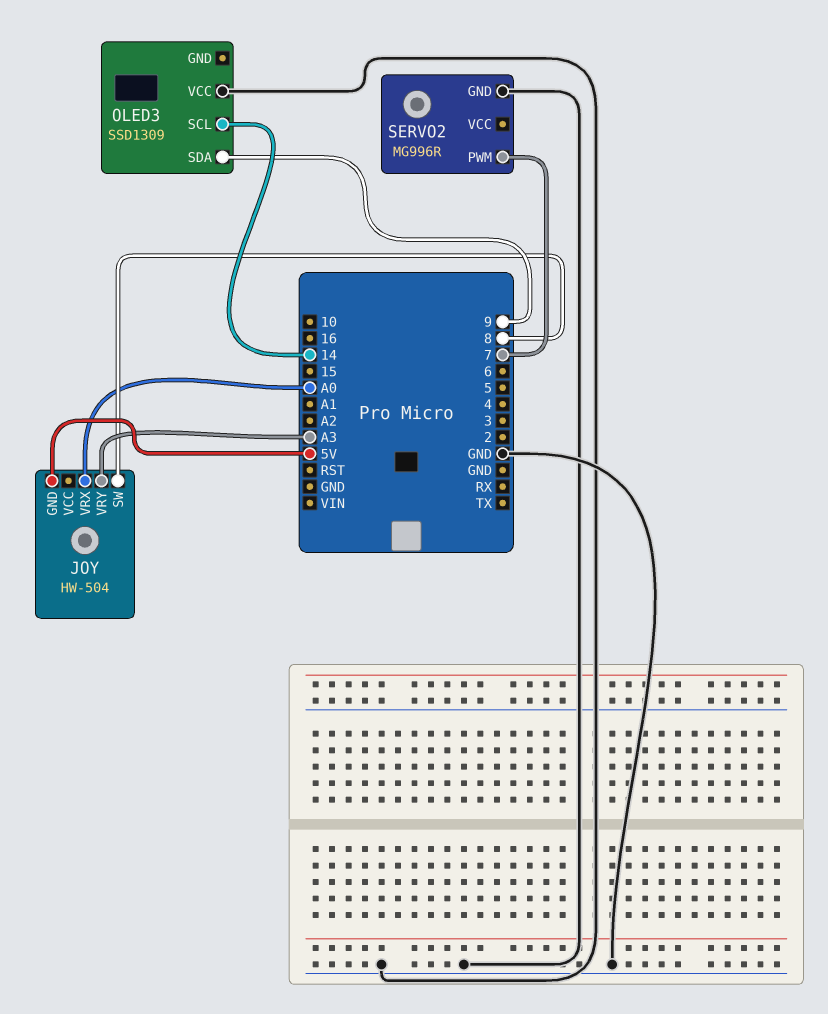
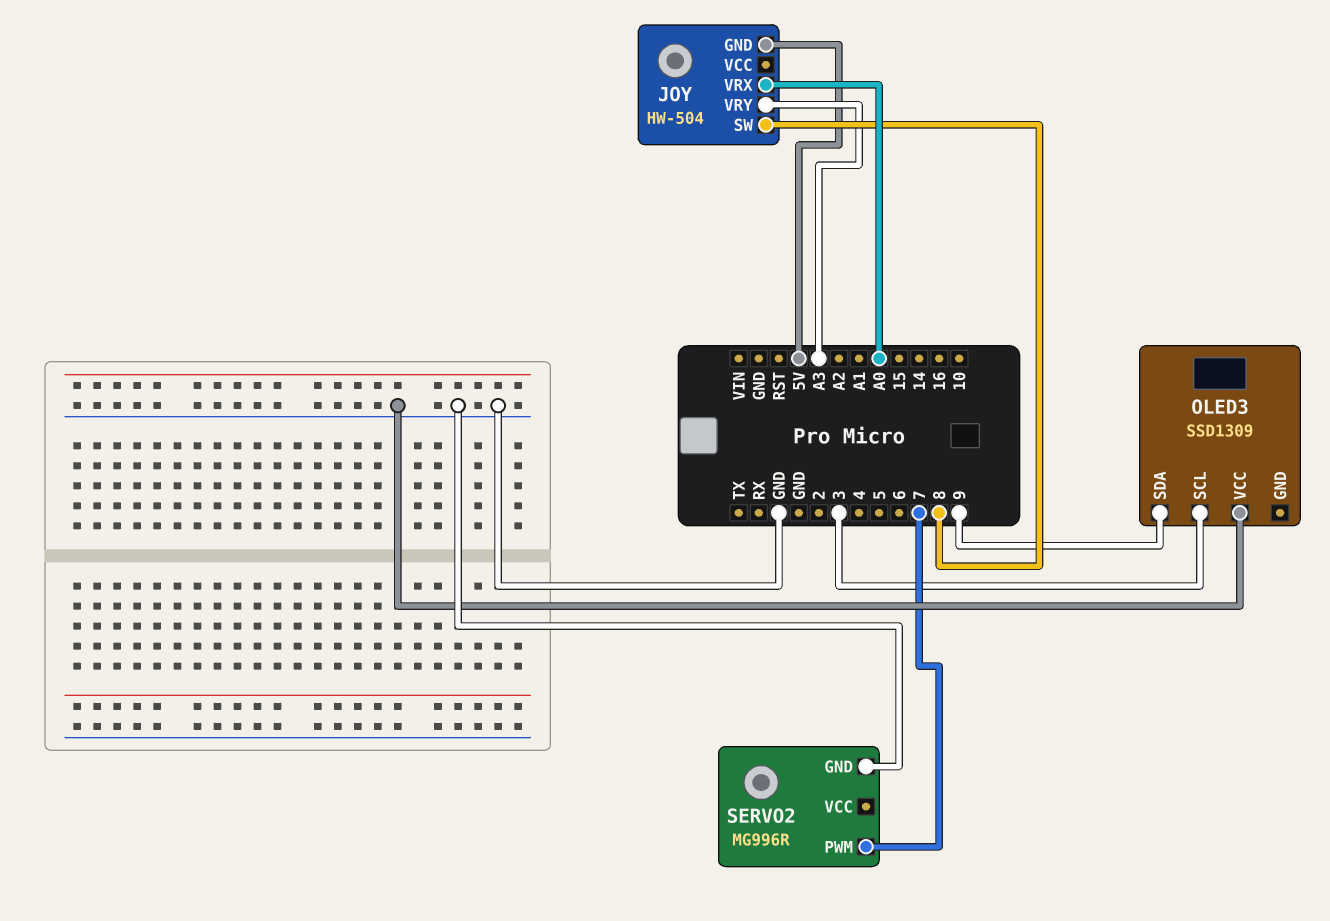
OLED3 pin SCL: 14 -> 3

